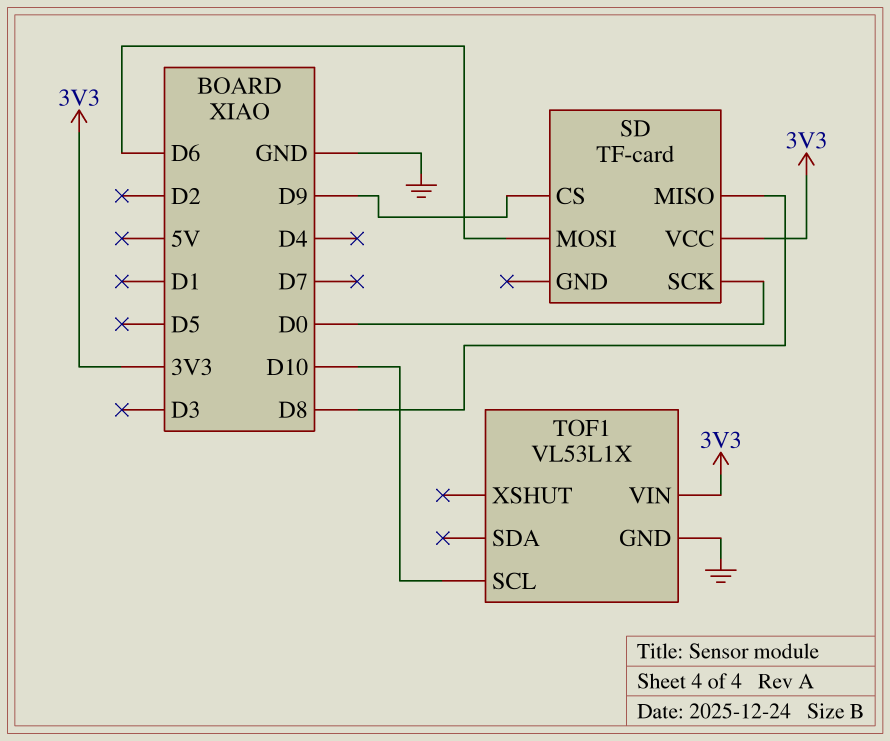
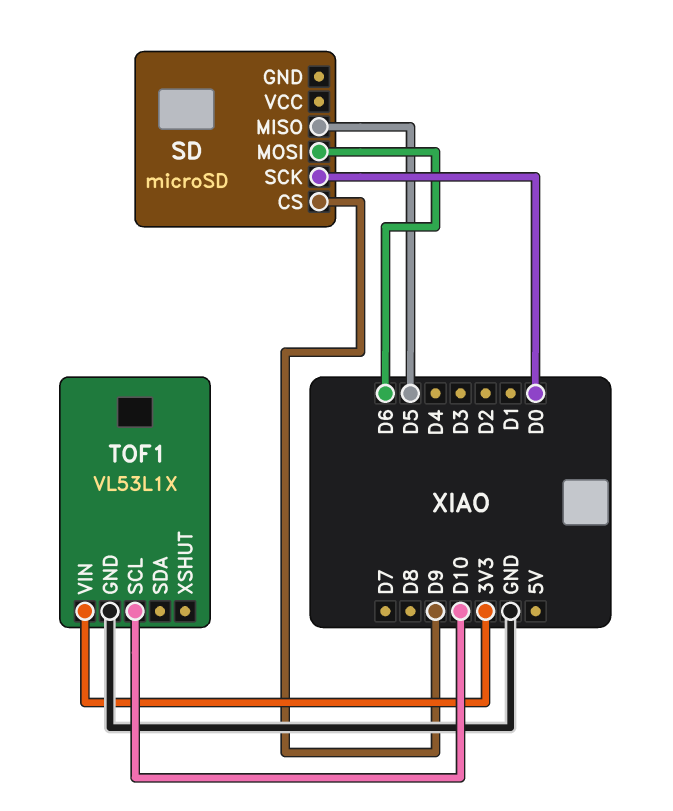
SD: TF-card -> microSD
SD pin MISO: D8 -> D5
SD pin VCC: 3V3 -> none

